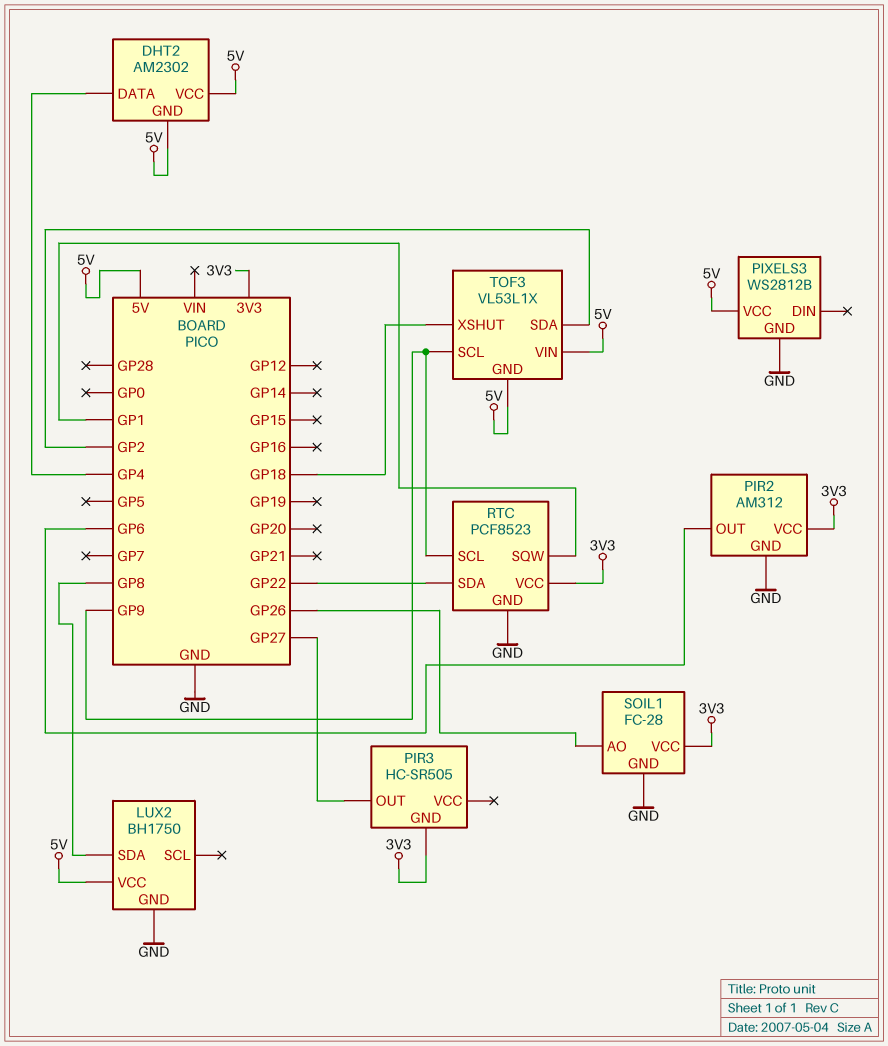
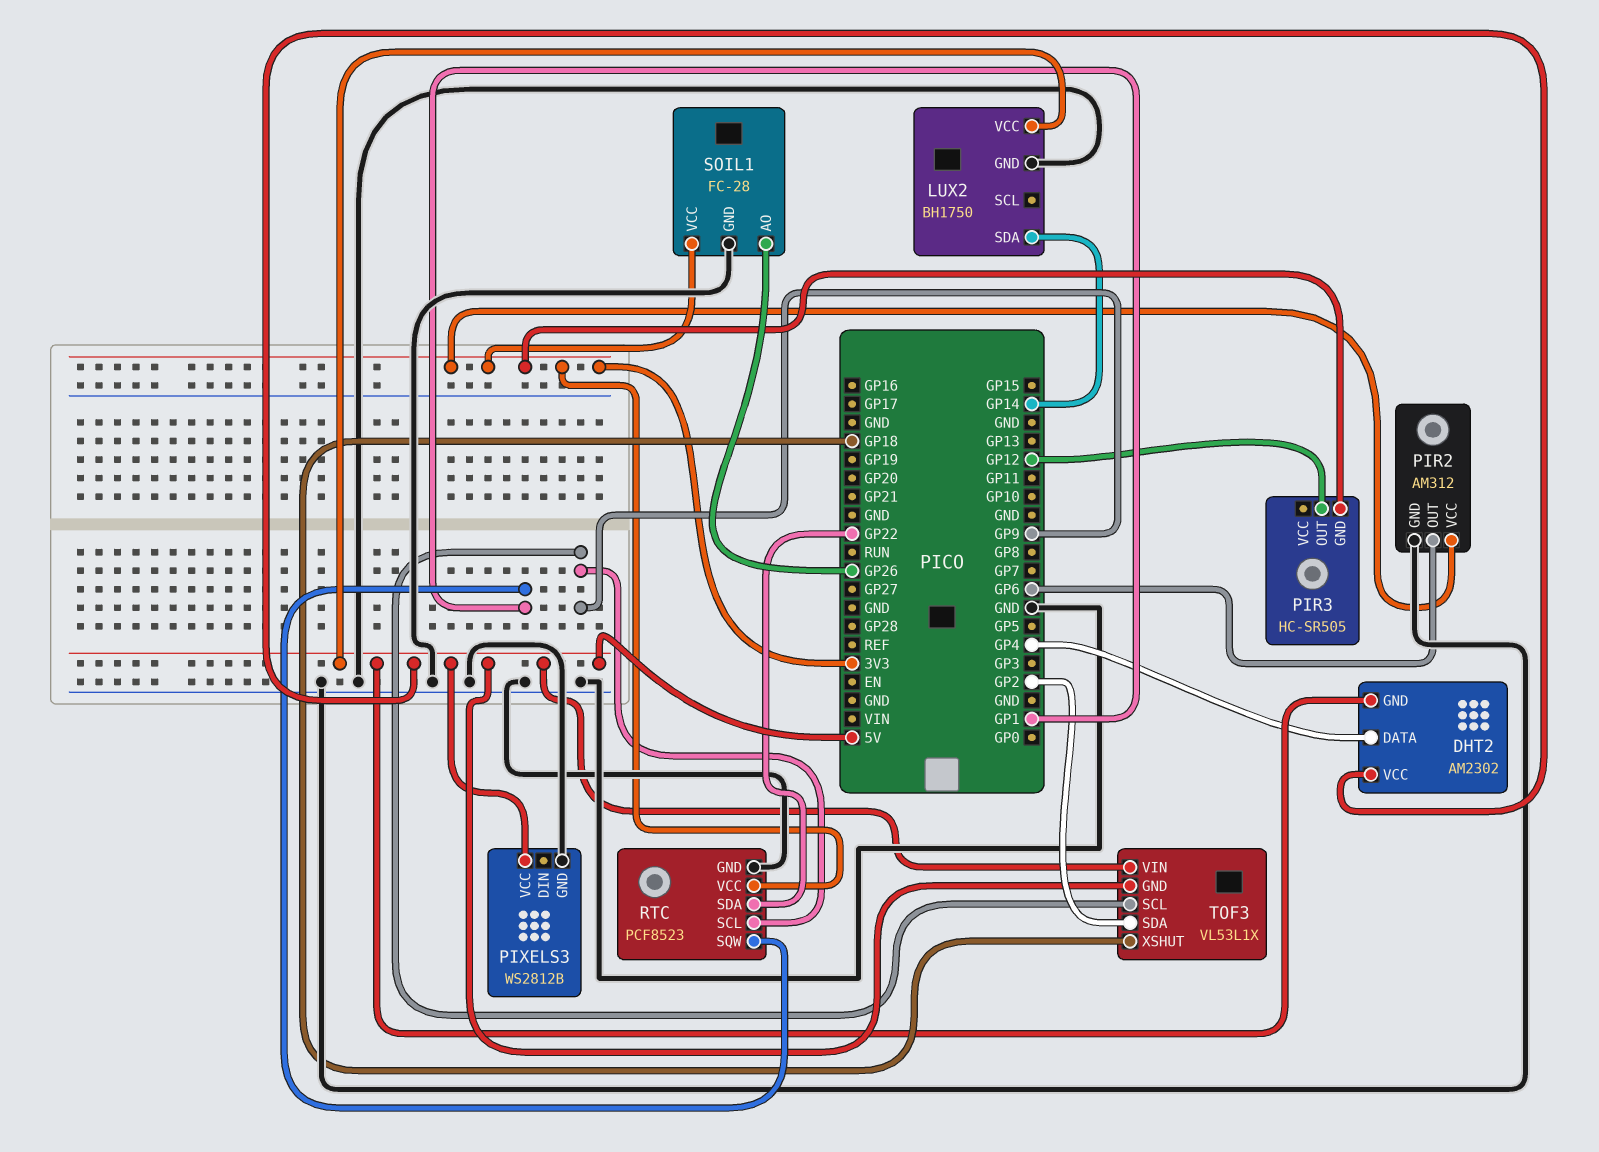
LUX2 pin SDA: GP8 -> GP14
PIR3 pin OUT: GP27 -> GP12

